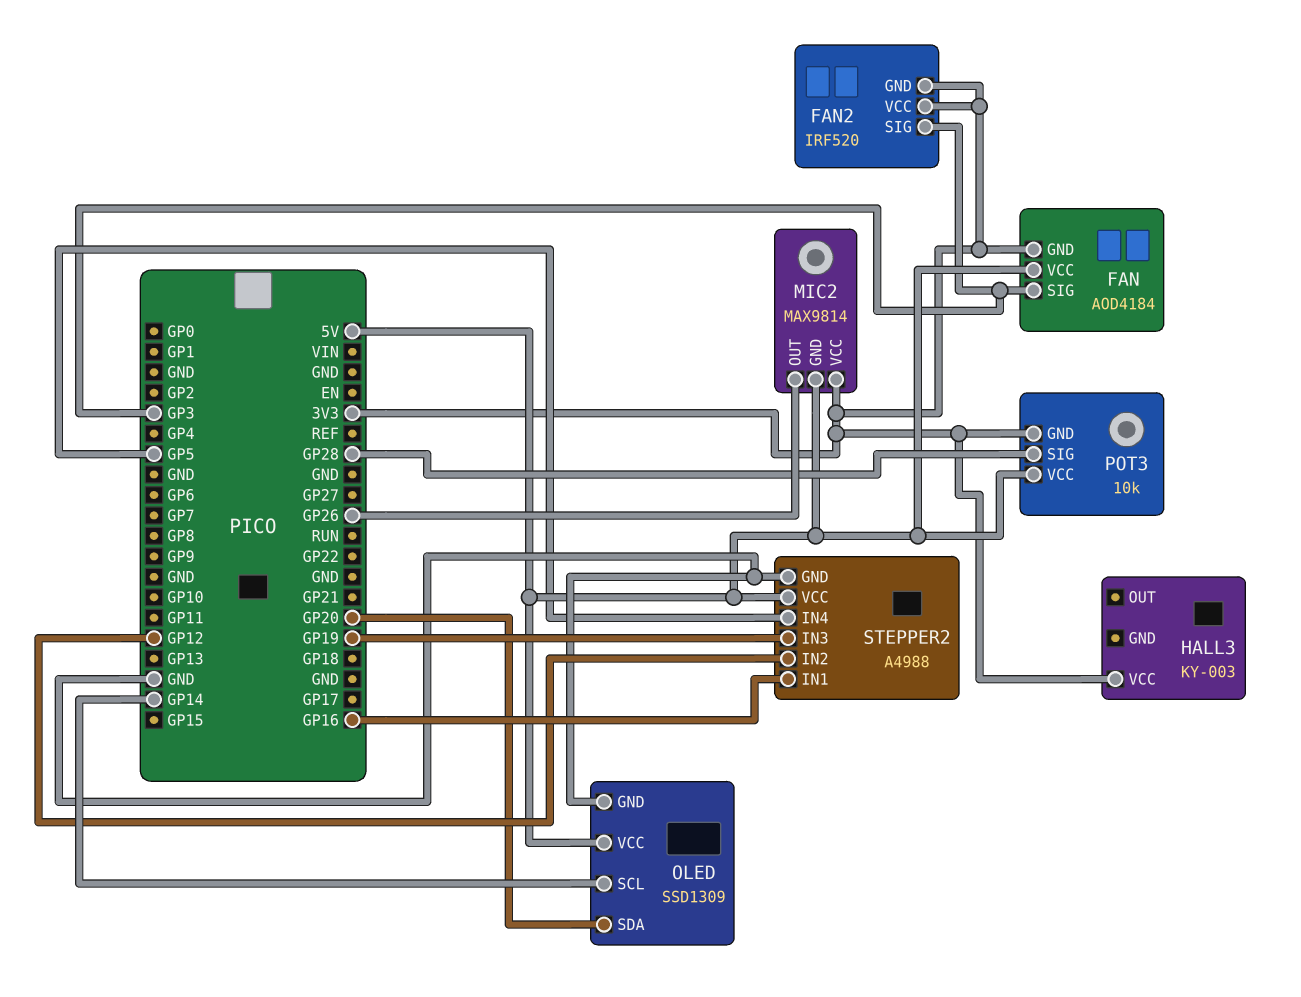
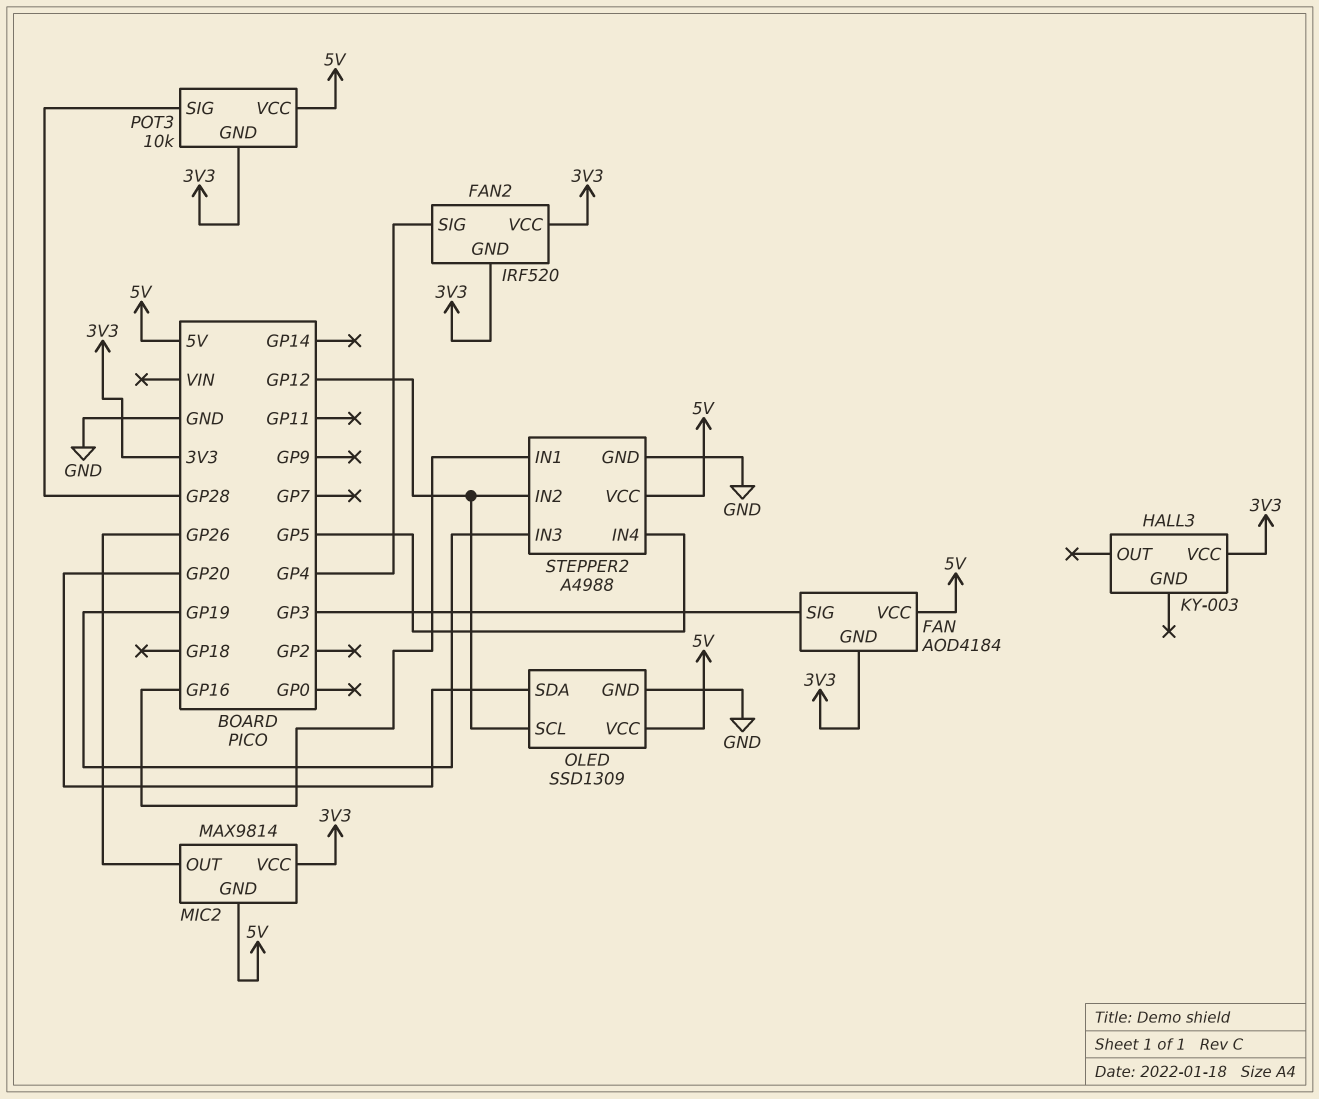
FAN2 pin SIG: GP3 -> GP4
OLED pin SCL: GP14 -> GP12

